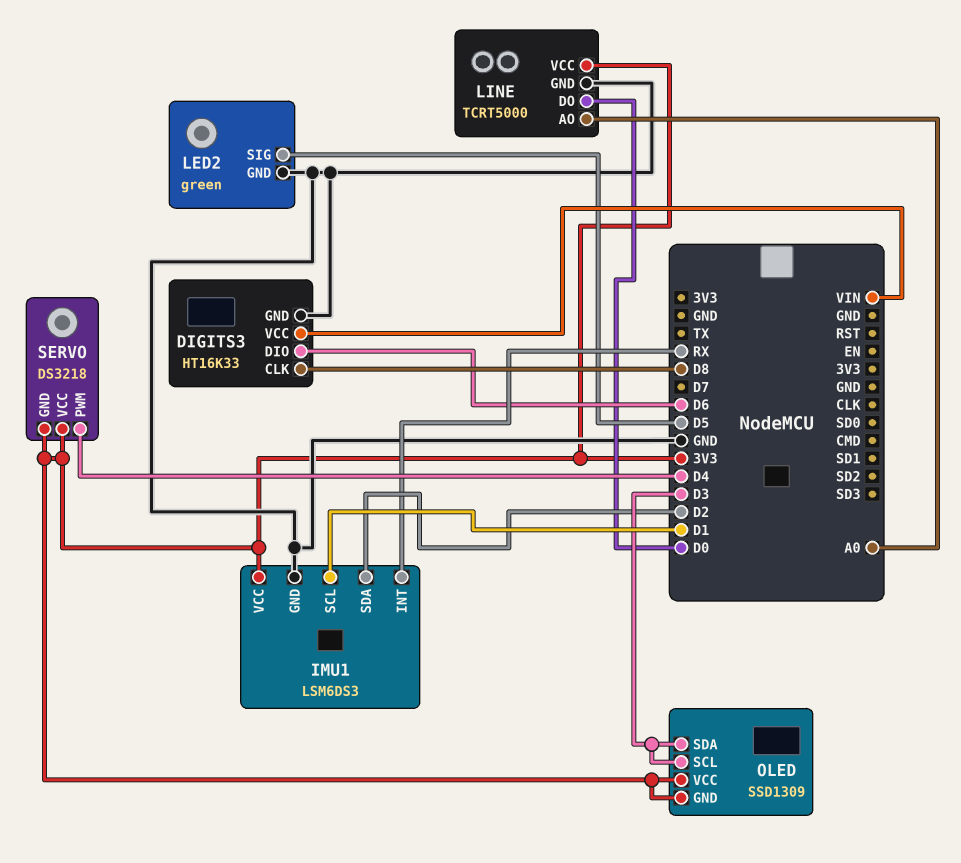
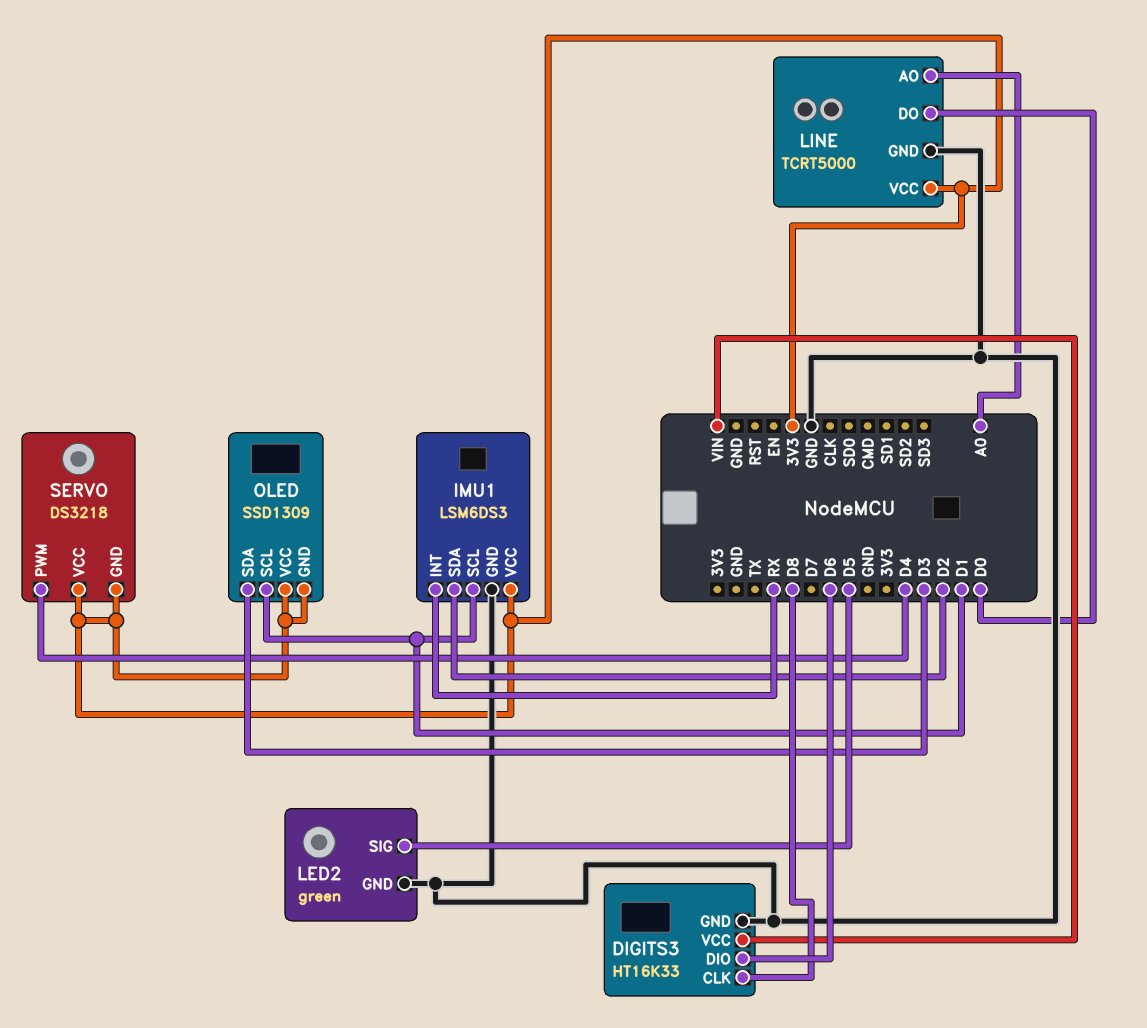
OLED pin SCL: D3 -> D1

